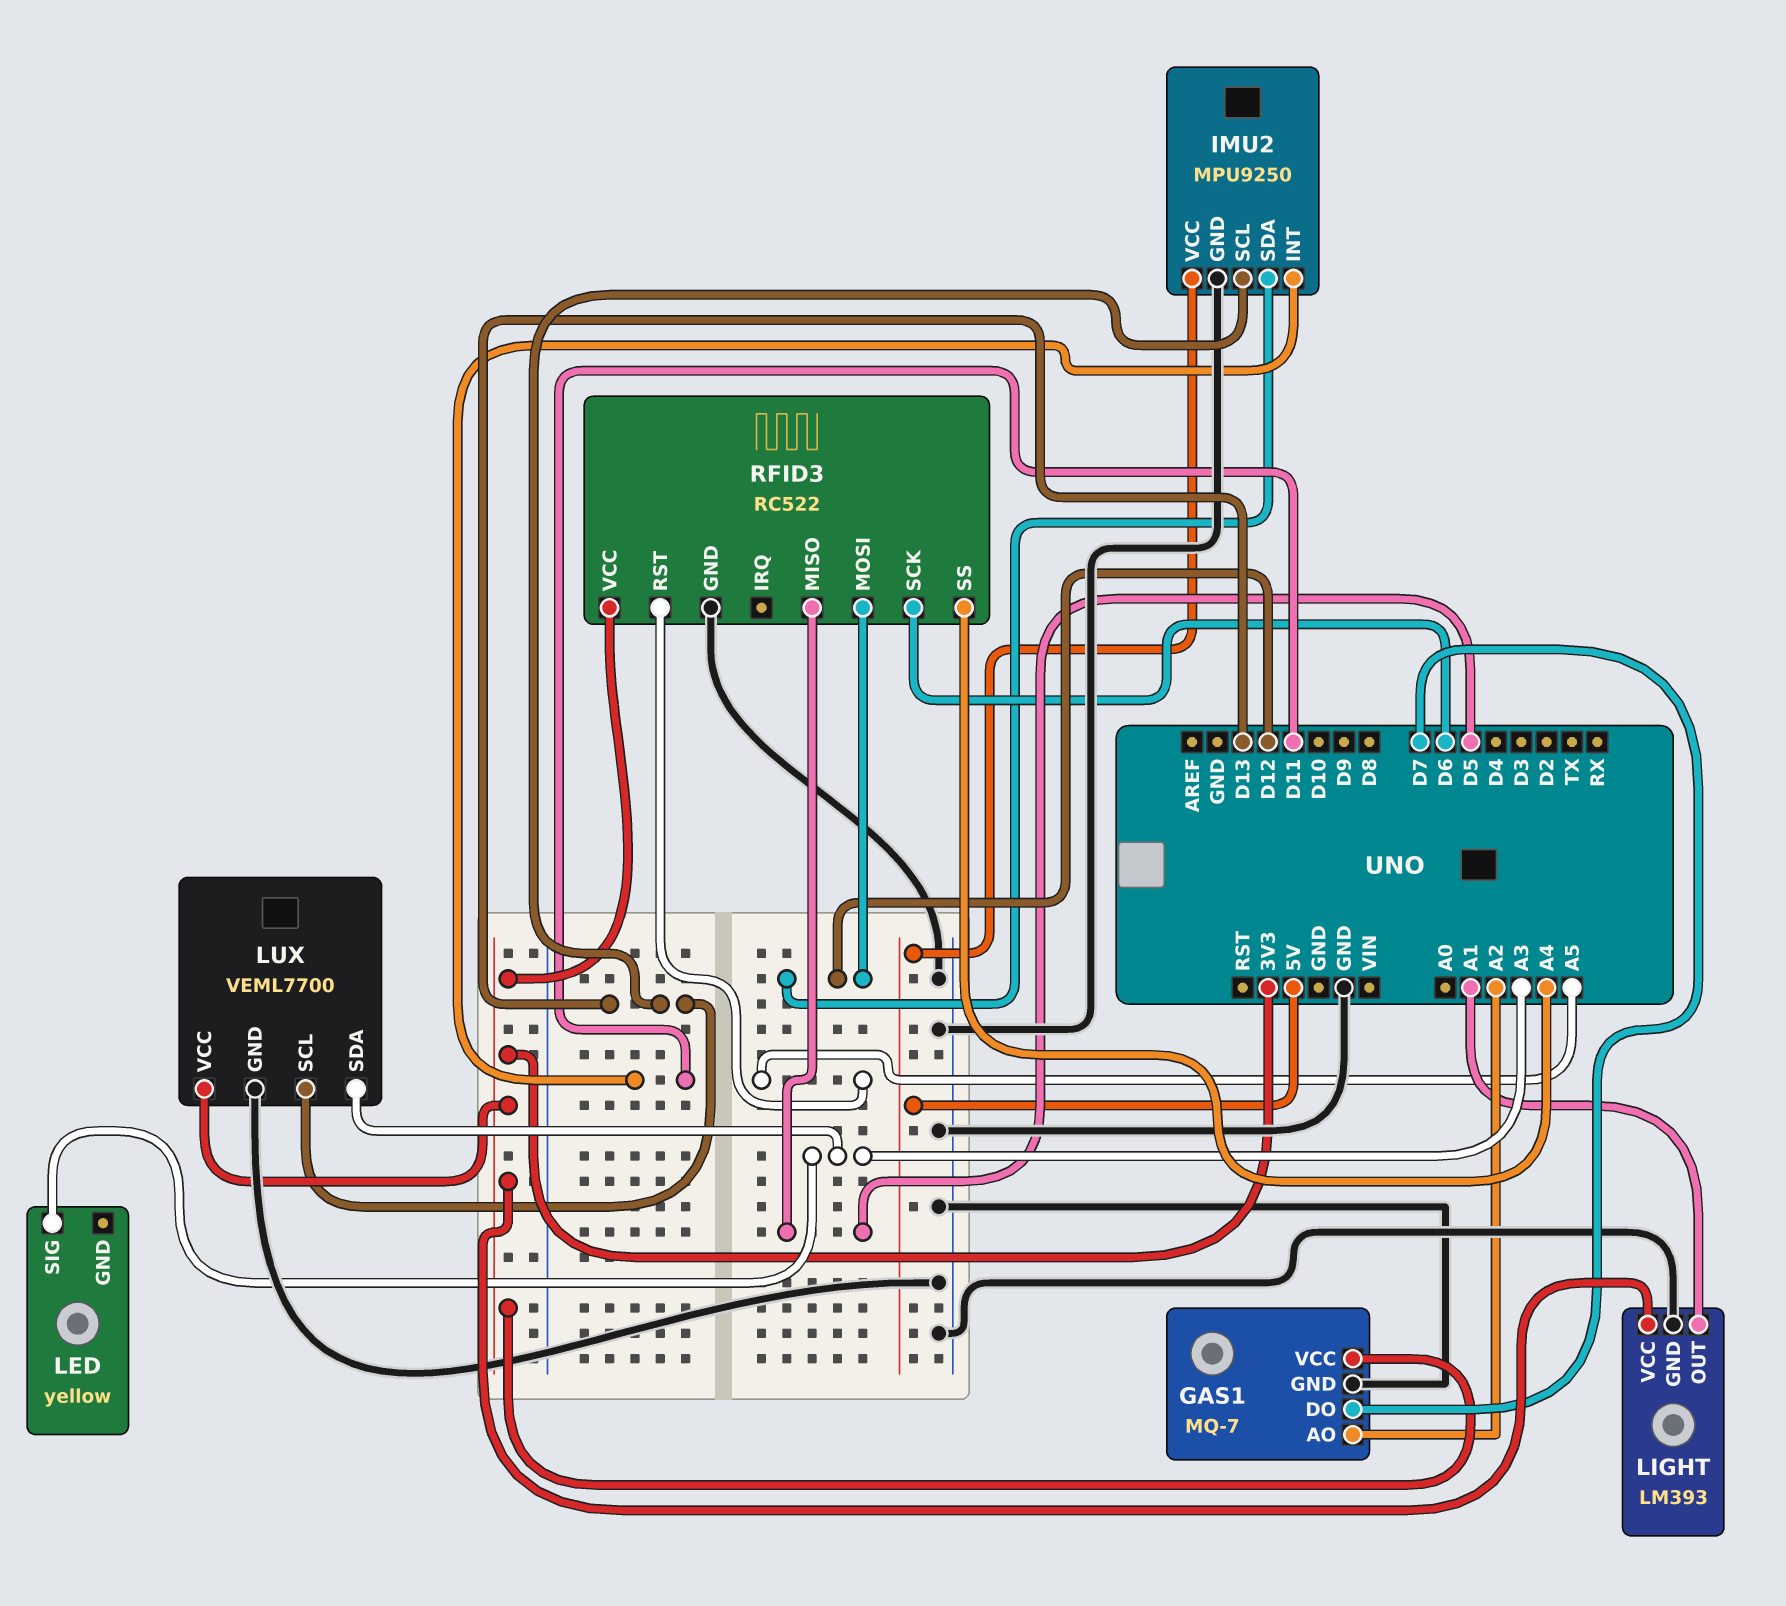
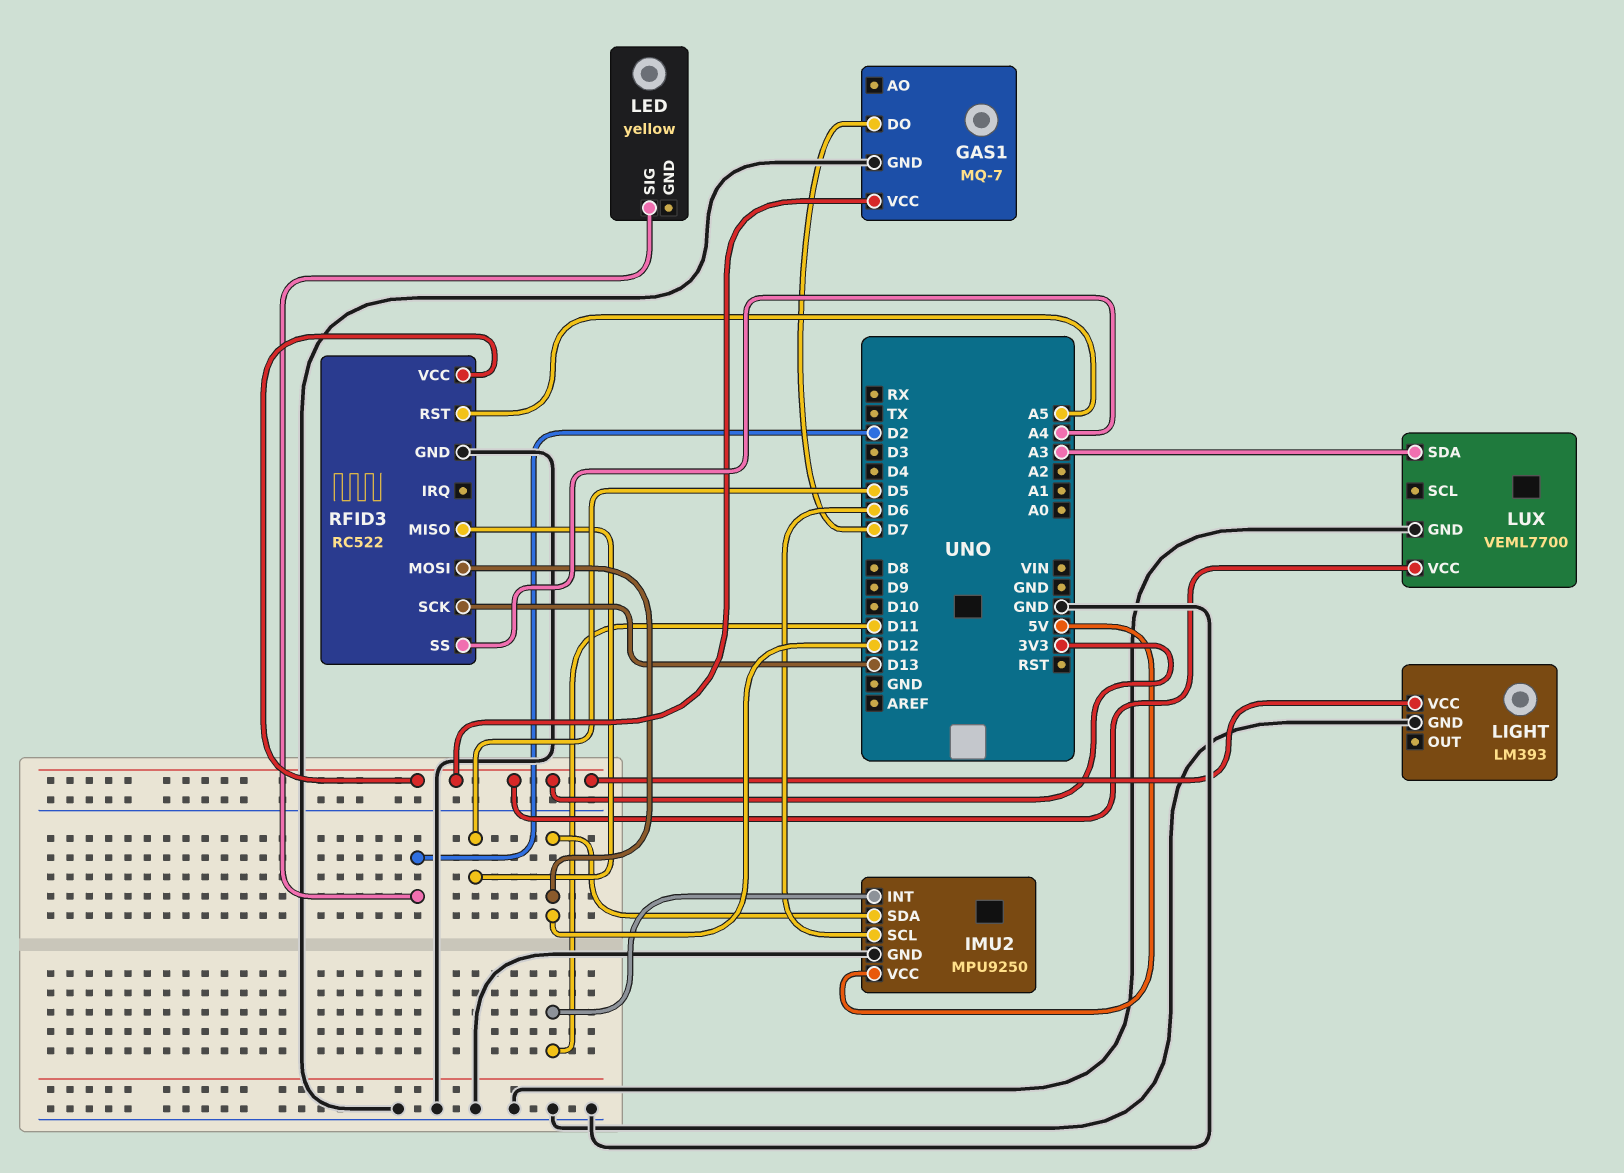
GAS1 pin AO: A2 -> none
IMU2 pin SCL: D13 -> D6
LED pin SIG: A3 -> D2
LIGHT pin OUT: A1 -> none
LUX pin SCL: D13 -> none
RFID3 pin SCK: D6 -> D13

